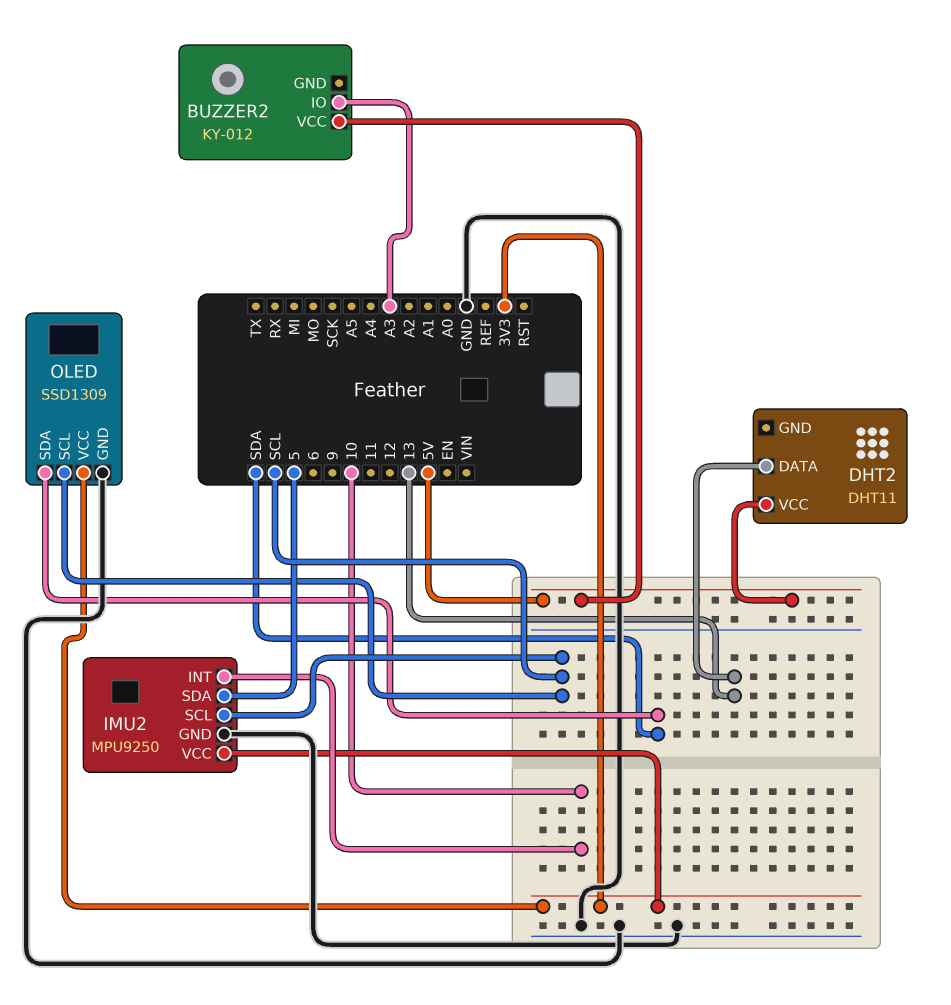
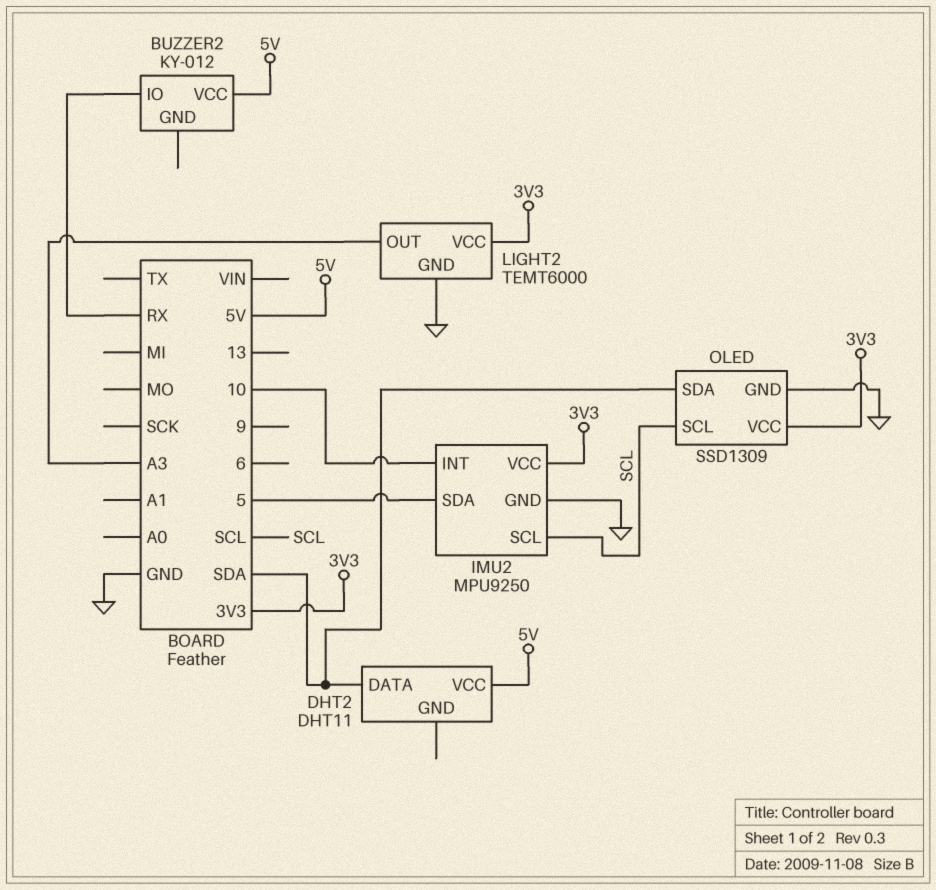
BUZZER2 pin IO: A3 -> RX
DHT2 pin DATA: 13 -> SDA
LIGHT2: none -> TEMT6000
LIGHT2 pin GND: none -> GND
LIGHT2 pin OUT: none -> A3
LIGHT2 pin VCC: none -> 3V3

